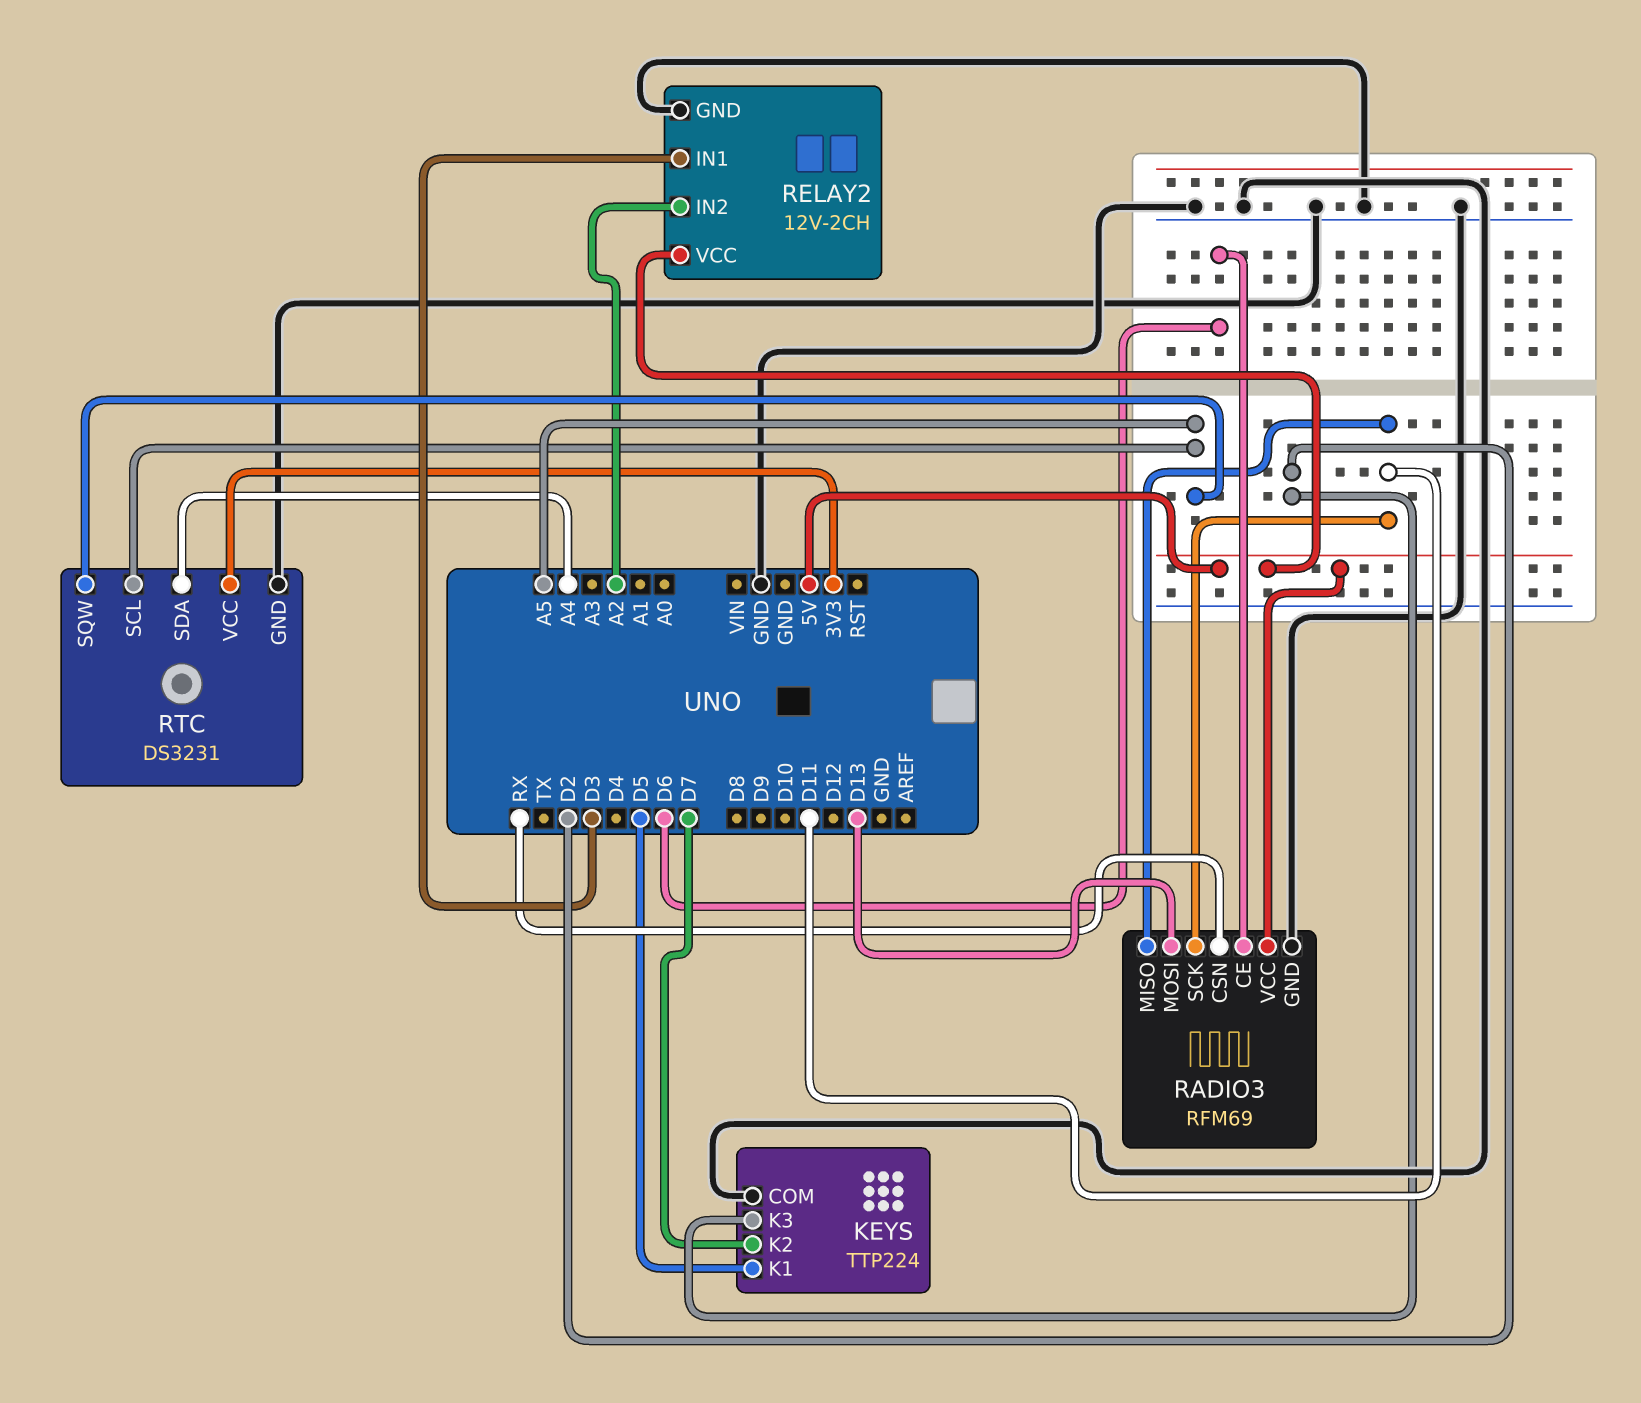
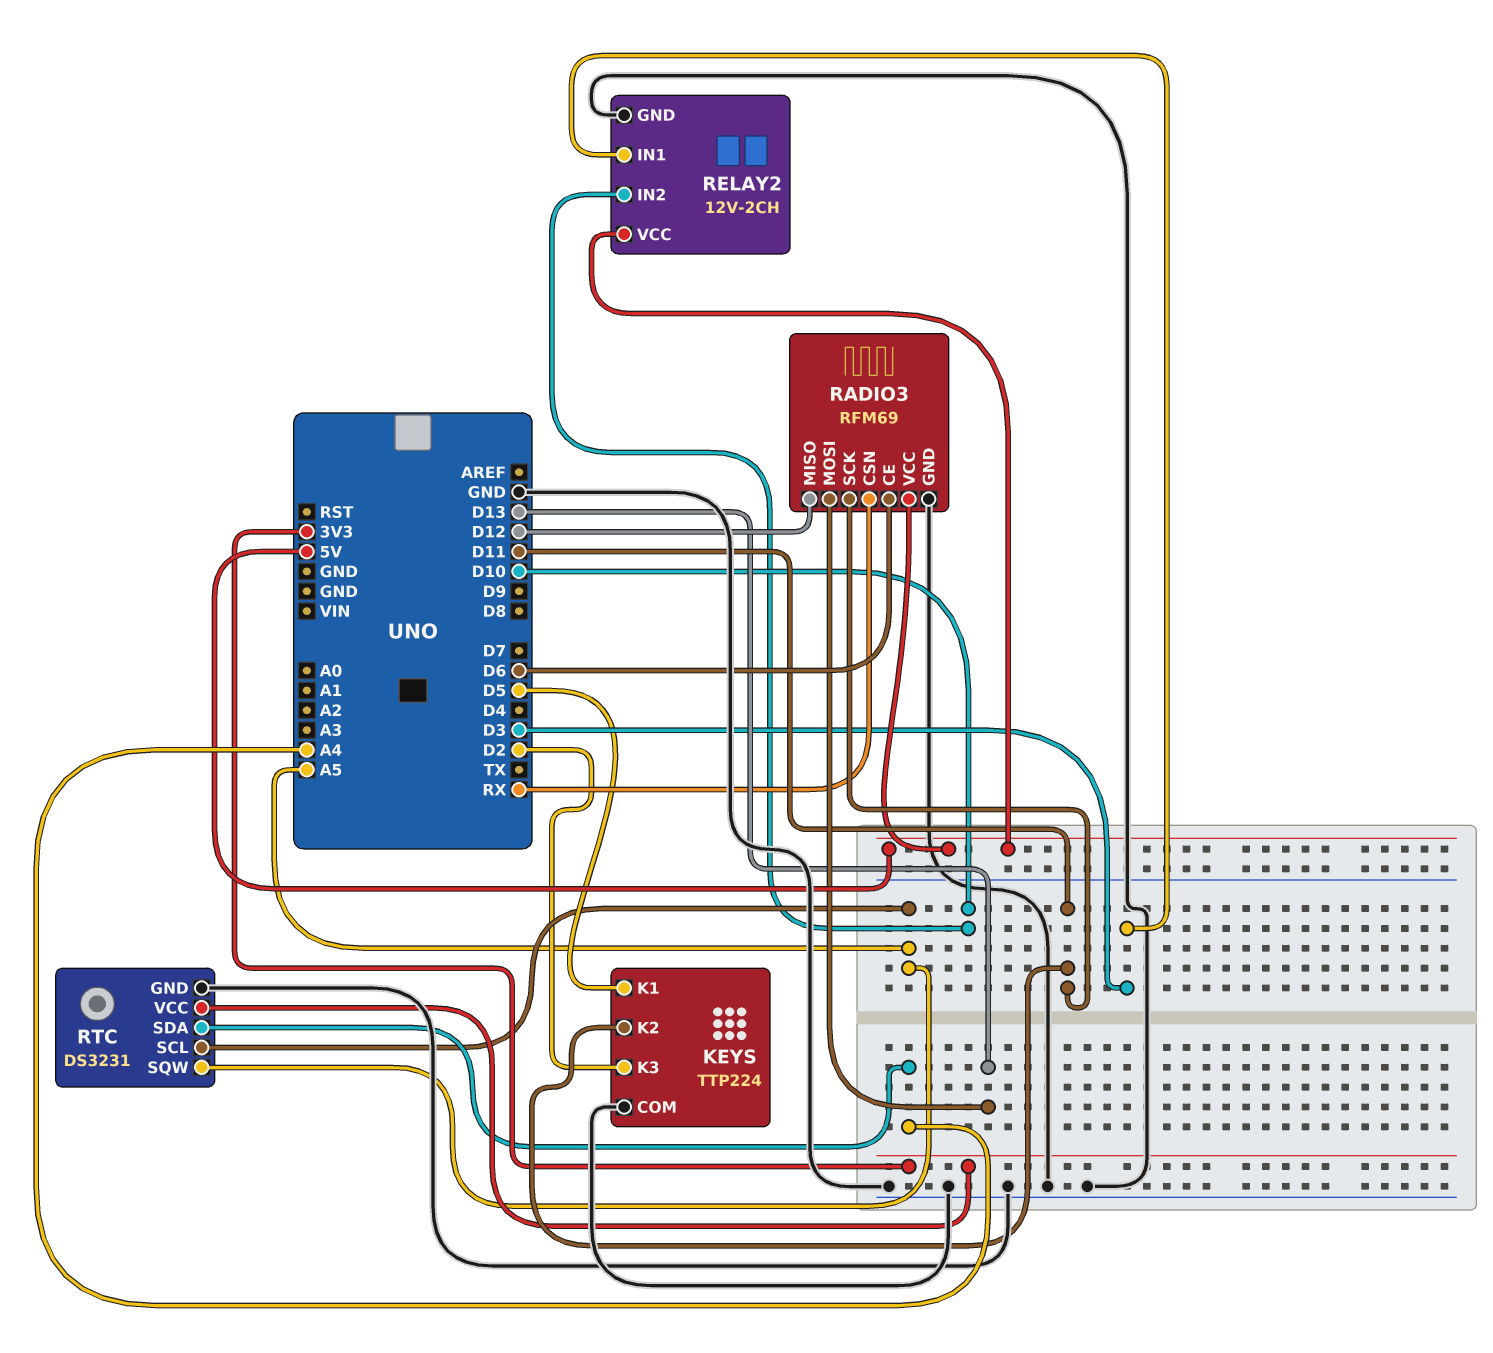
KEYS pin K2: D7 -> D11
RADIO3 pin MISO: D11 -> D12
RELAY2 pin IN2: A2 -> D10

